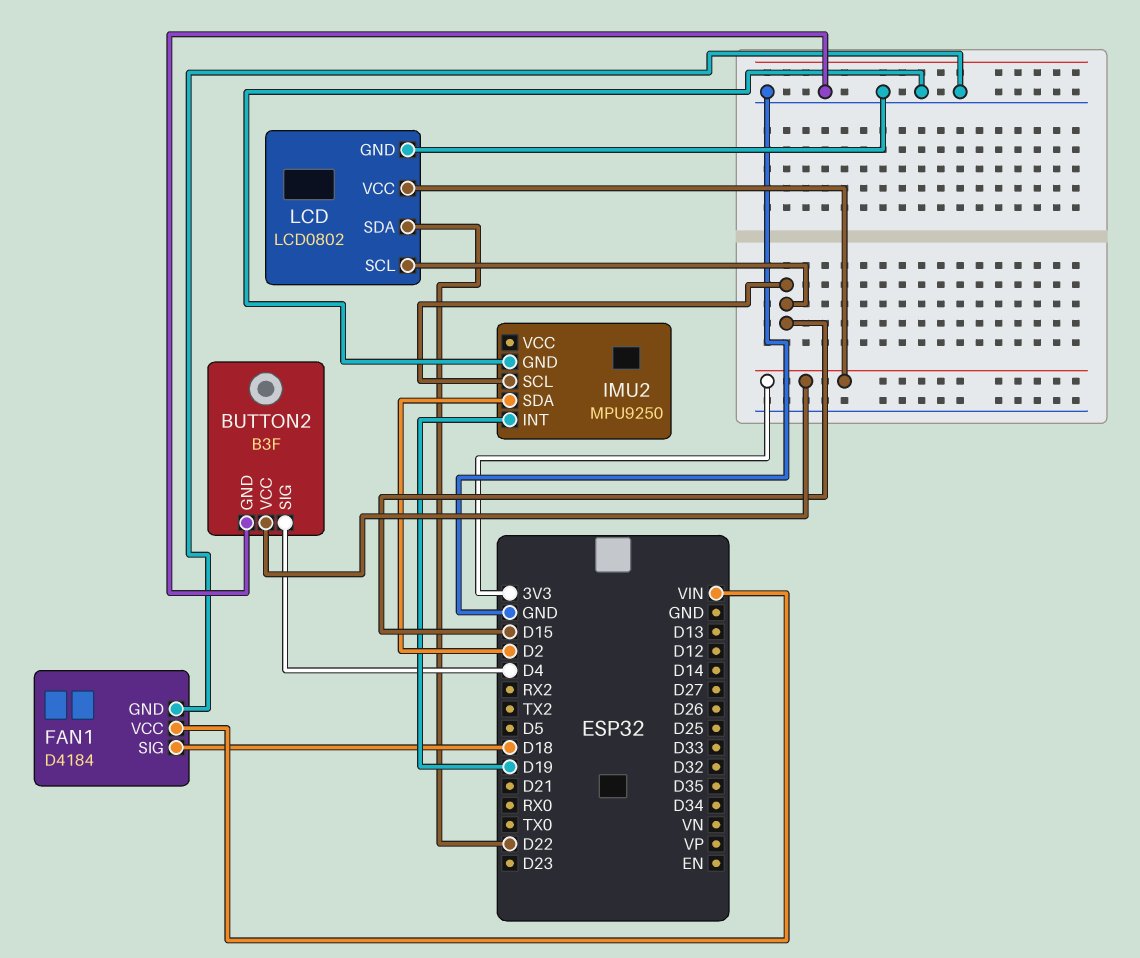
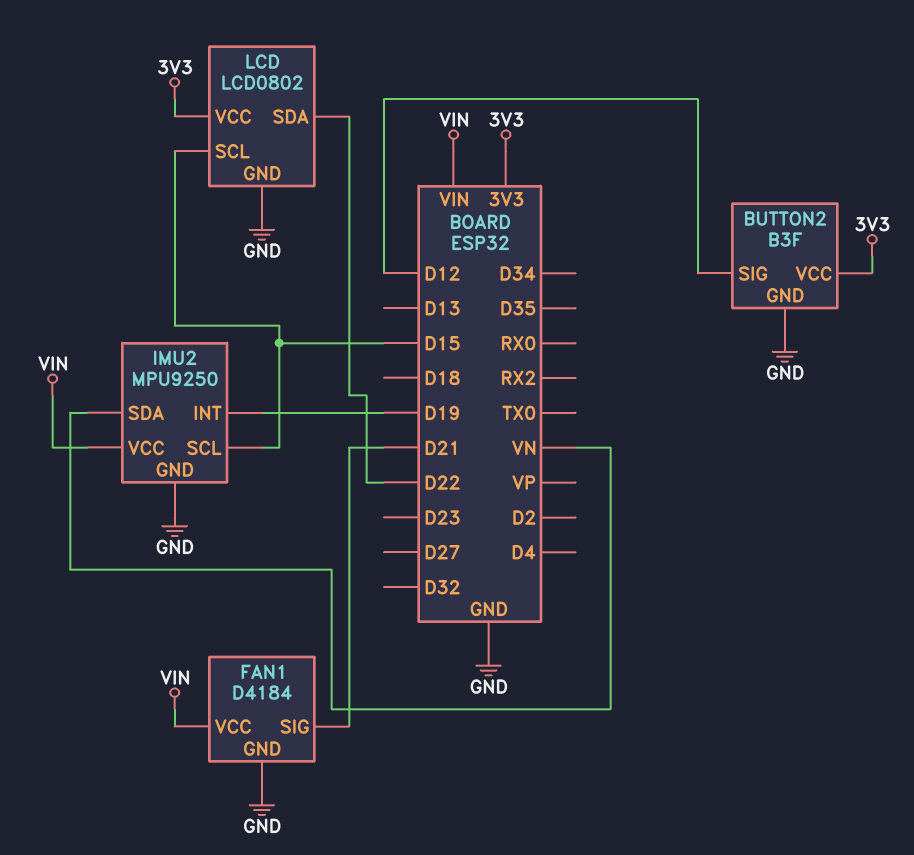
BUTTON2 pin SIG: D4 -> D12
FAN1 pin SIG: D18 -> D21
IMU2 pin SDA: D2 -> VN
IMU2 pin VCC: none -> VIN

